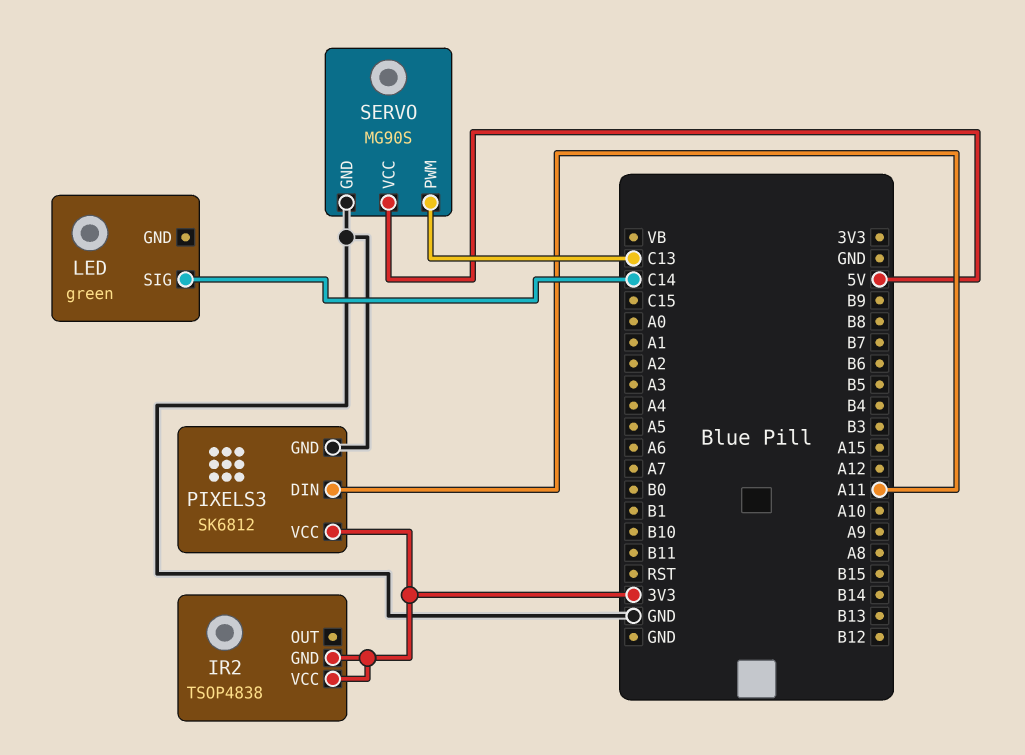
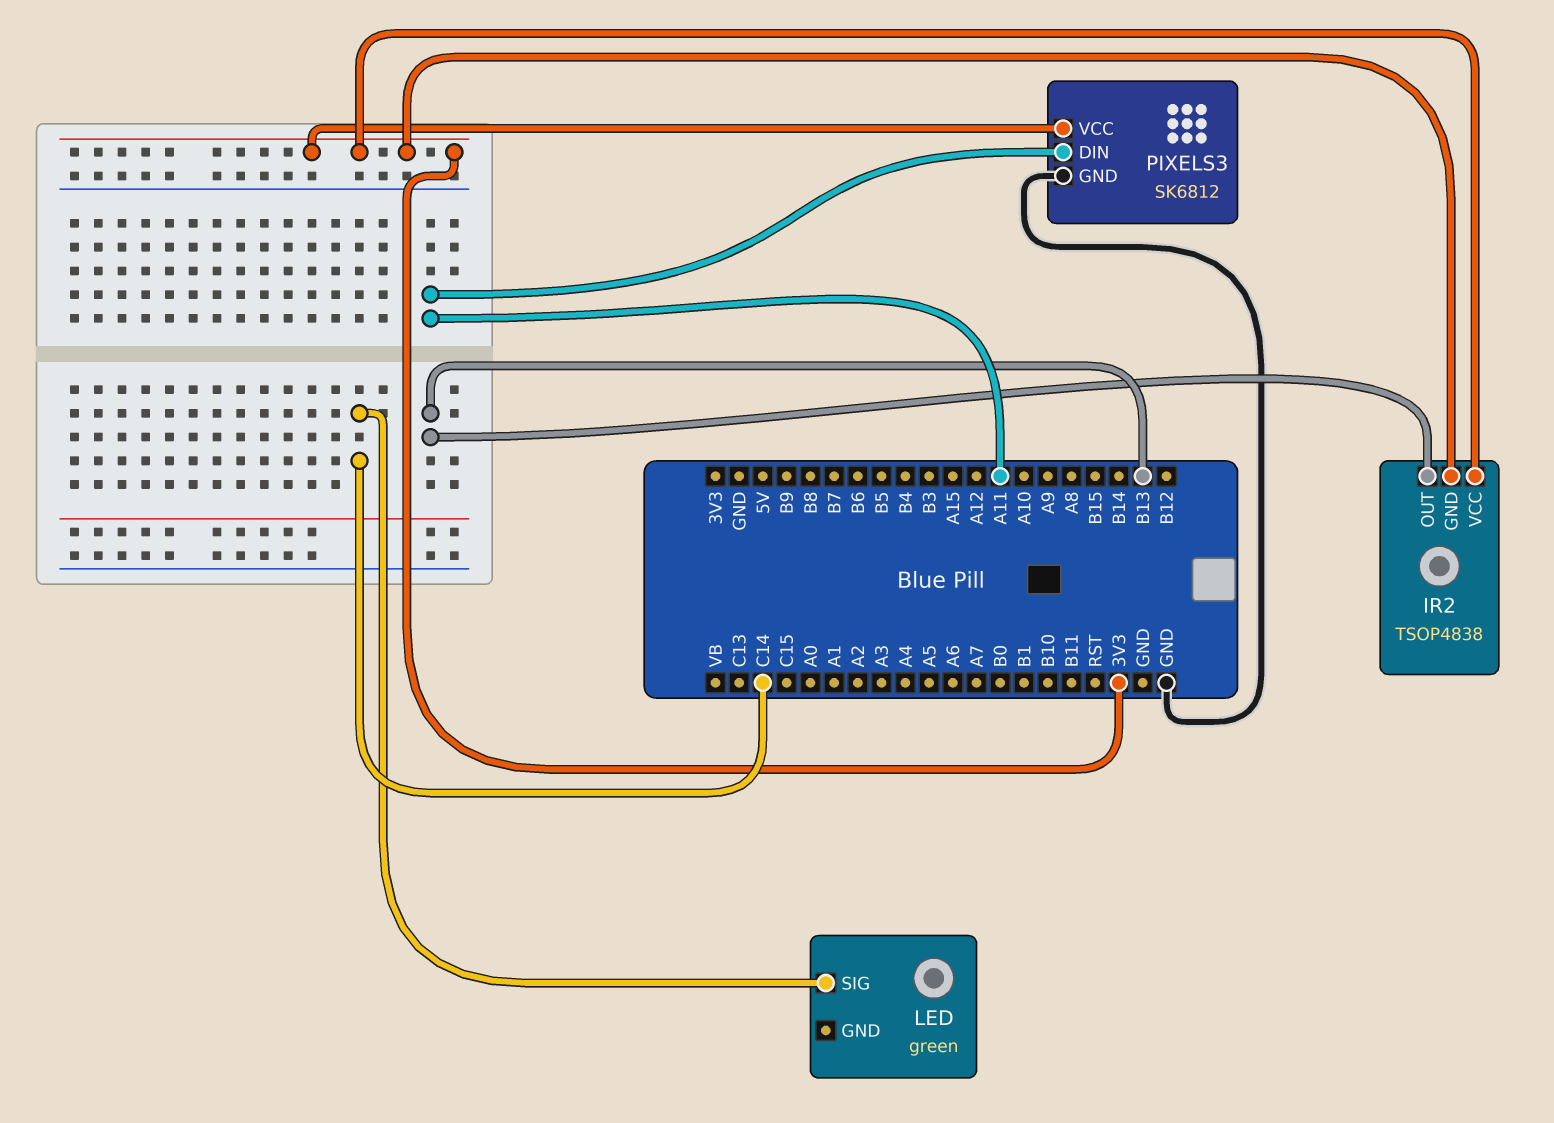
IR2 pin OUT: none -> B13
SERVO: MG90S -> none
SERVO pin GND: GND -> none
SERVO pin PWM: C13 -> none
SERVO pin VCC: 5V -> none

